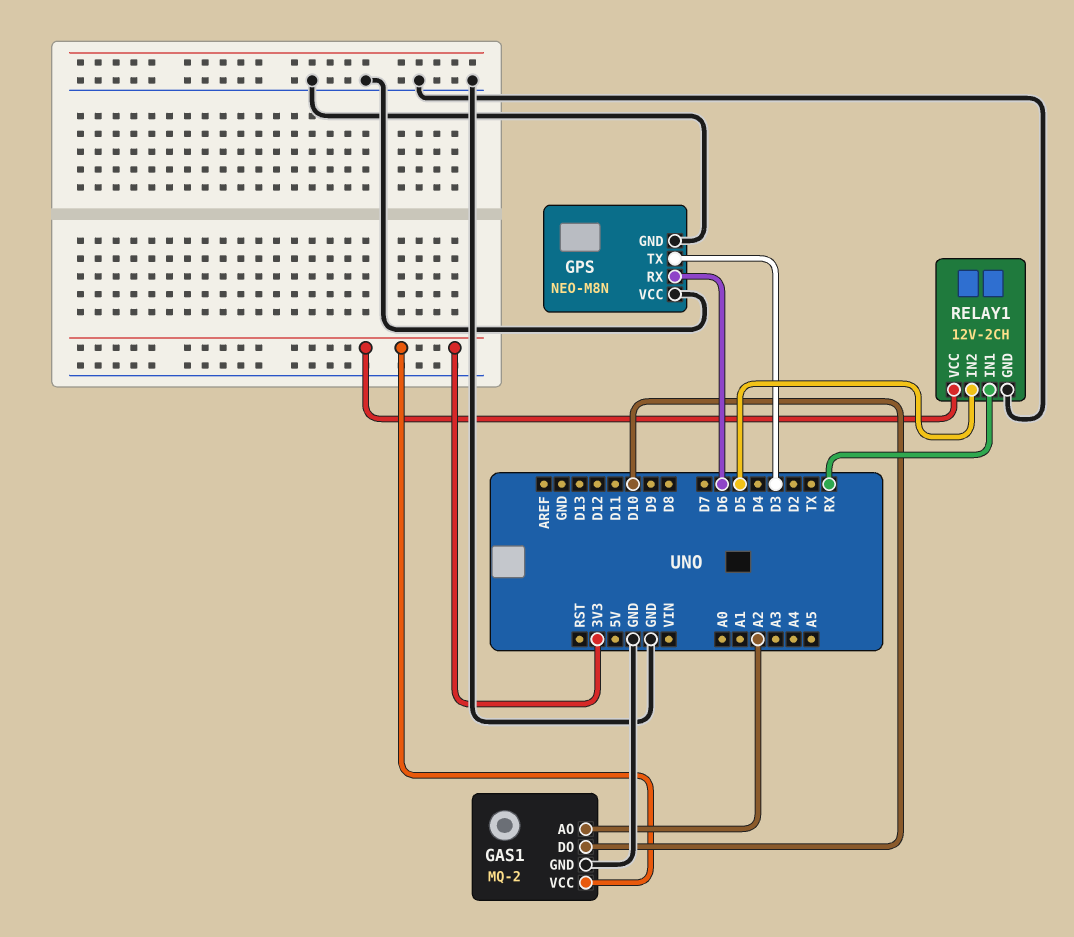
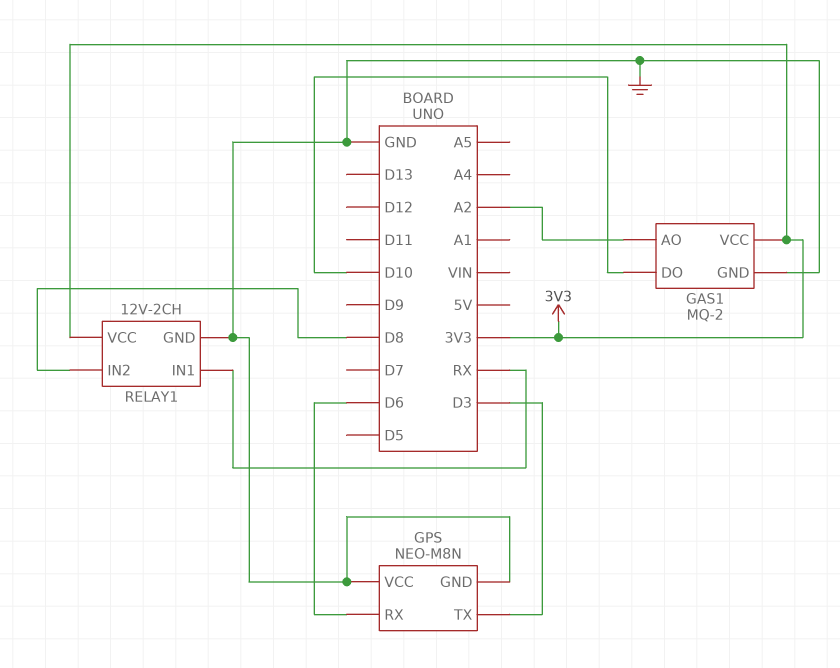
RELAY1 pin IN2: D5 -> D8

